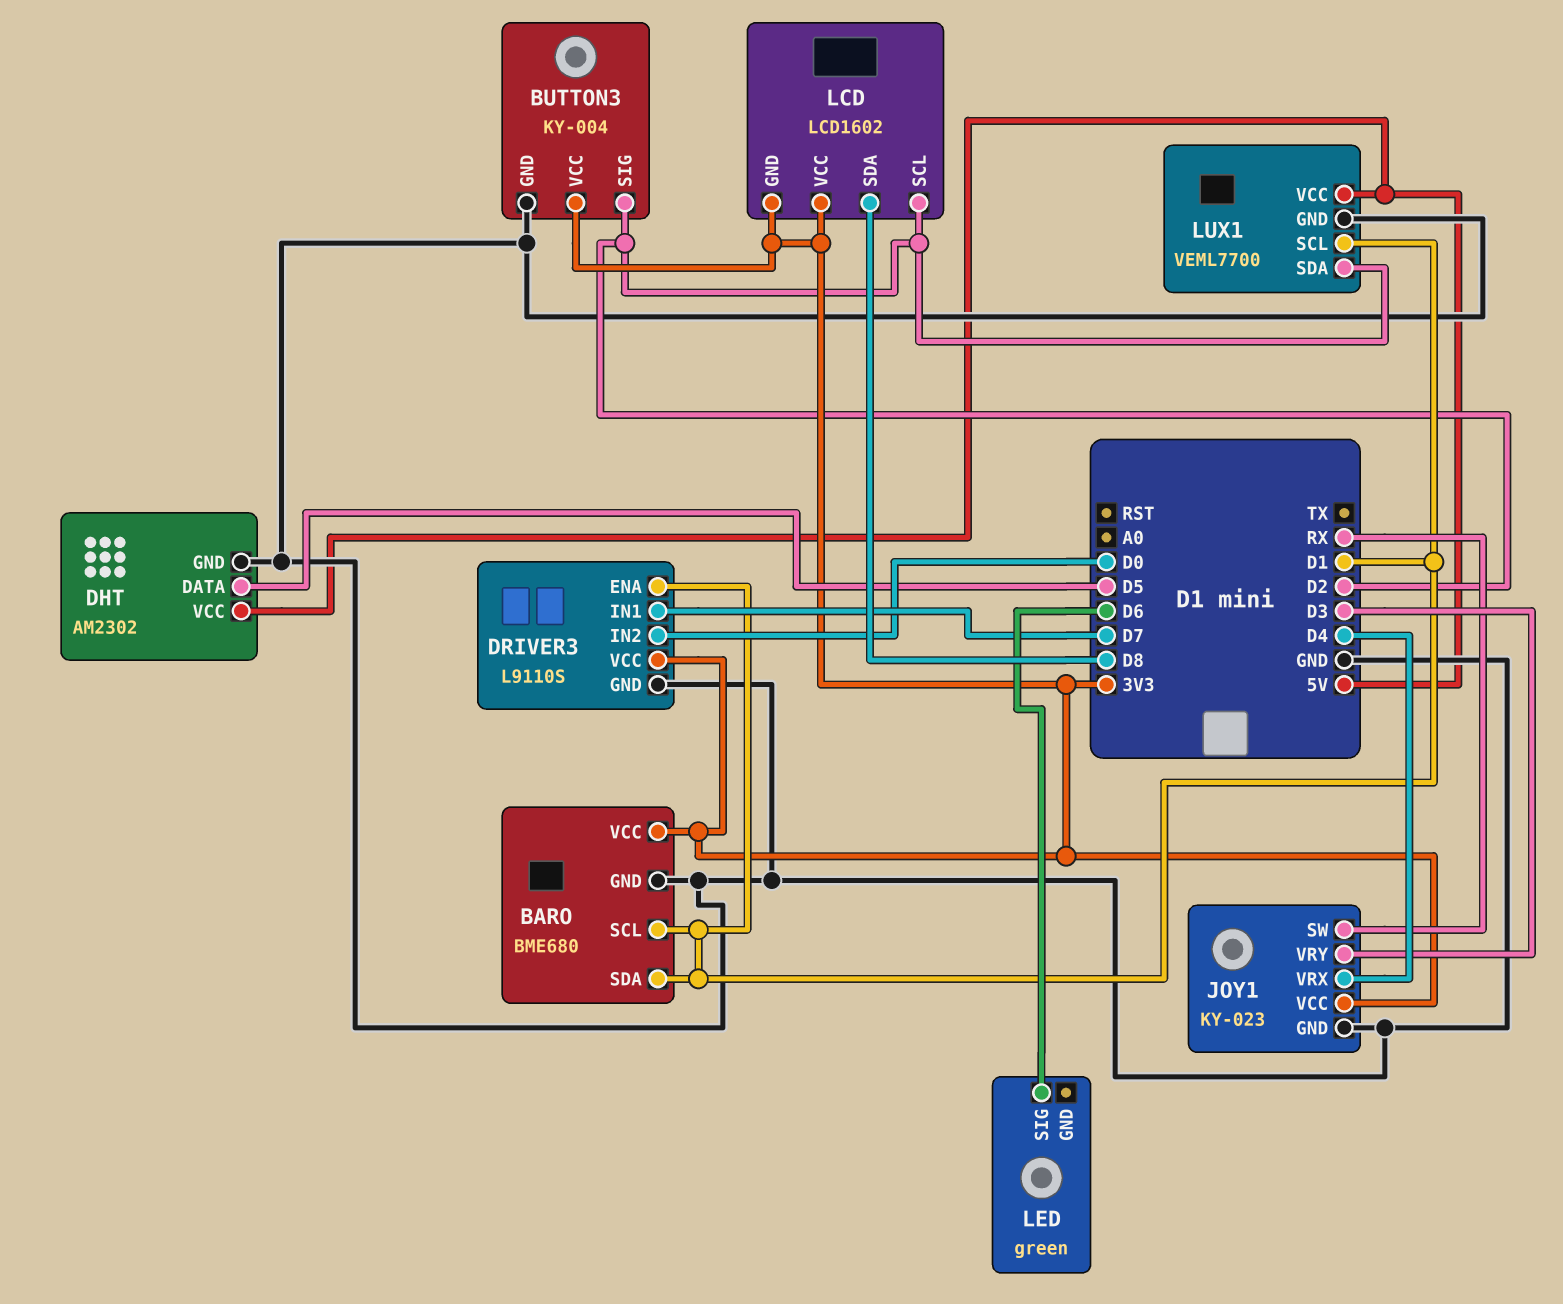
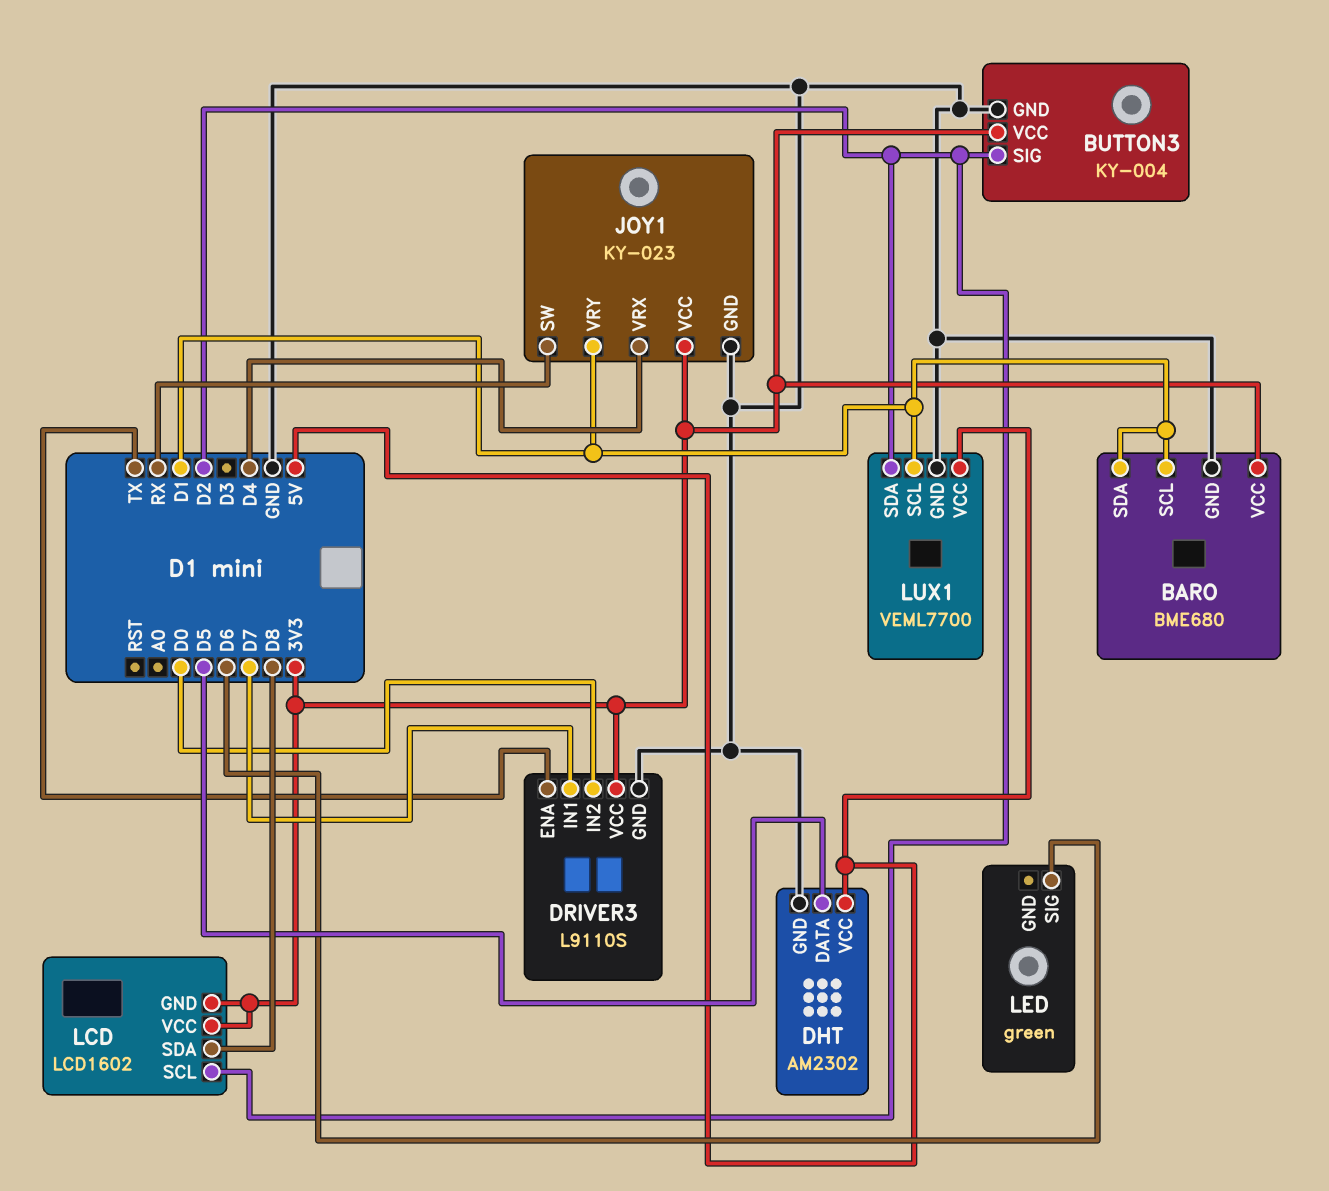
DRIVER3 pin ENA: D1 -> TX
JOY1 pin VRY: D3 -> D1

